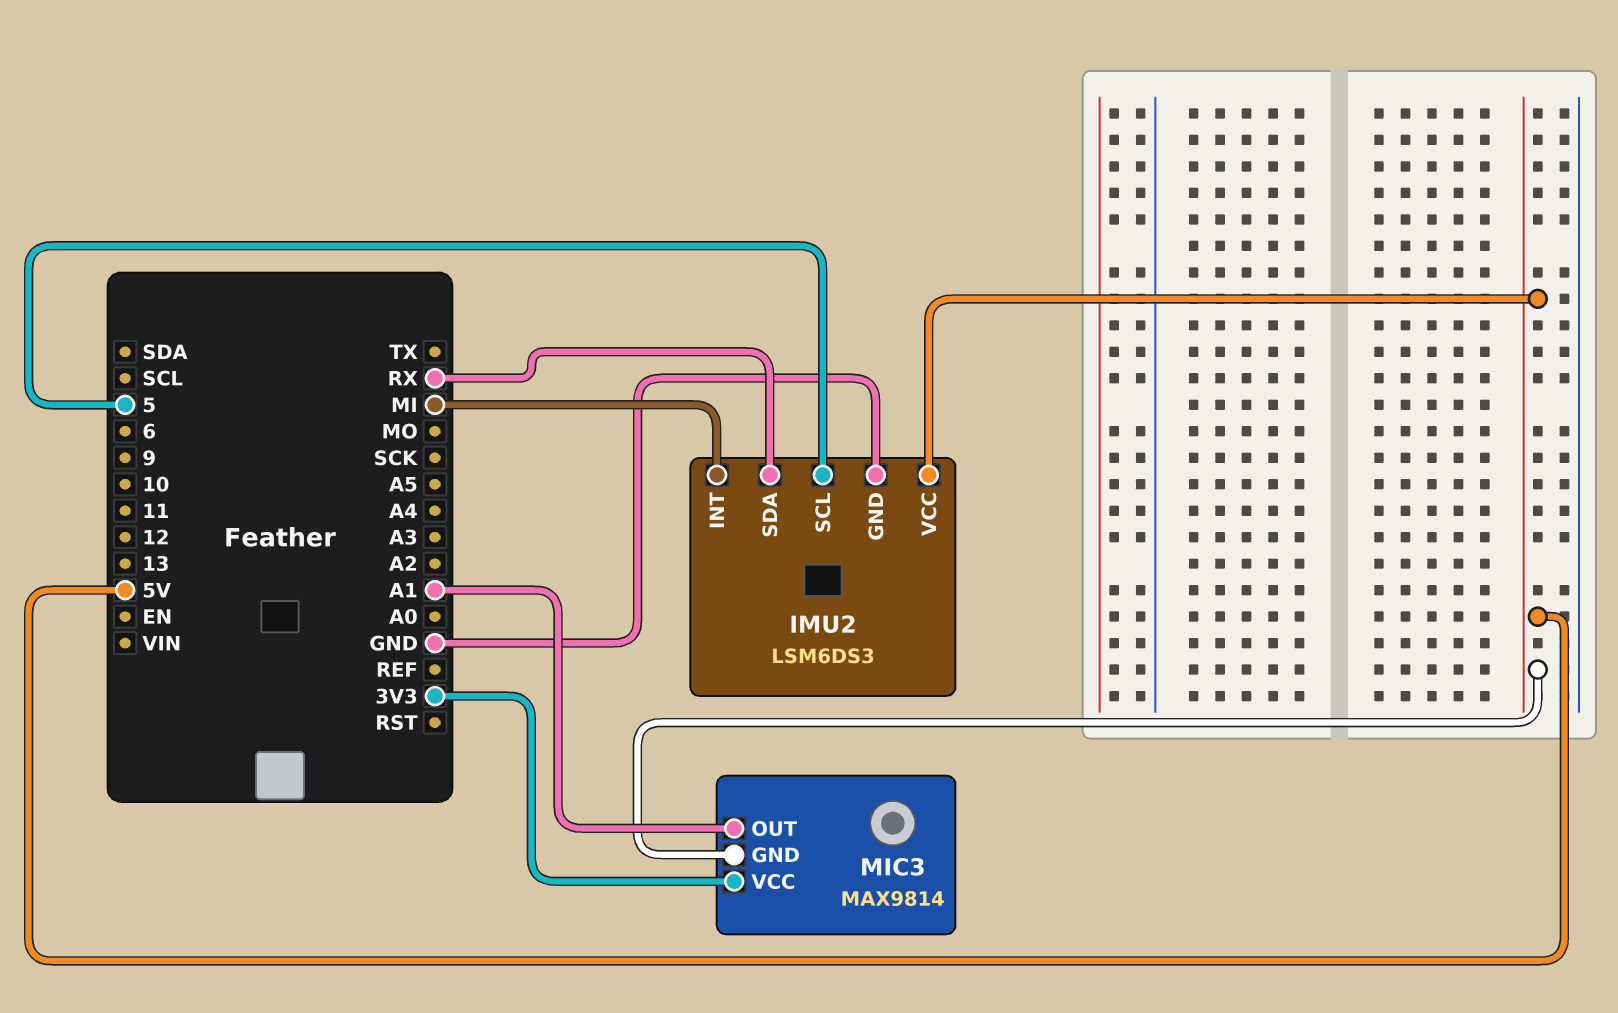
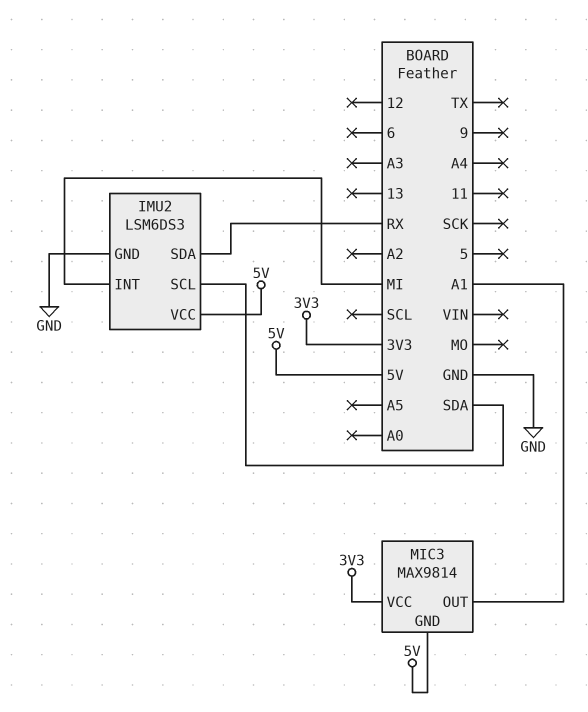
IMU2 pin SCL: 5 -> SDA

